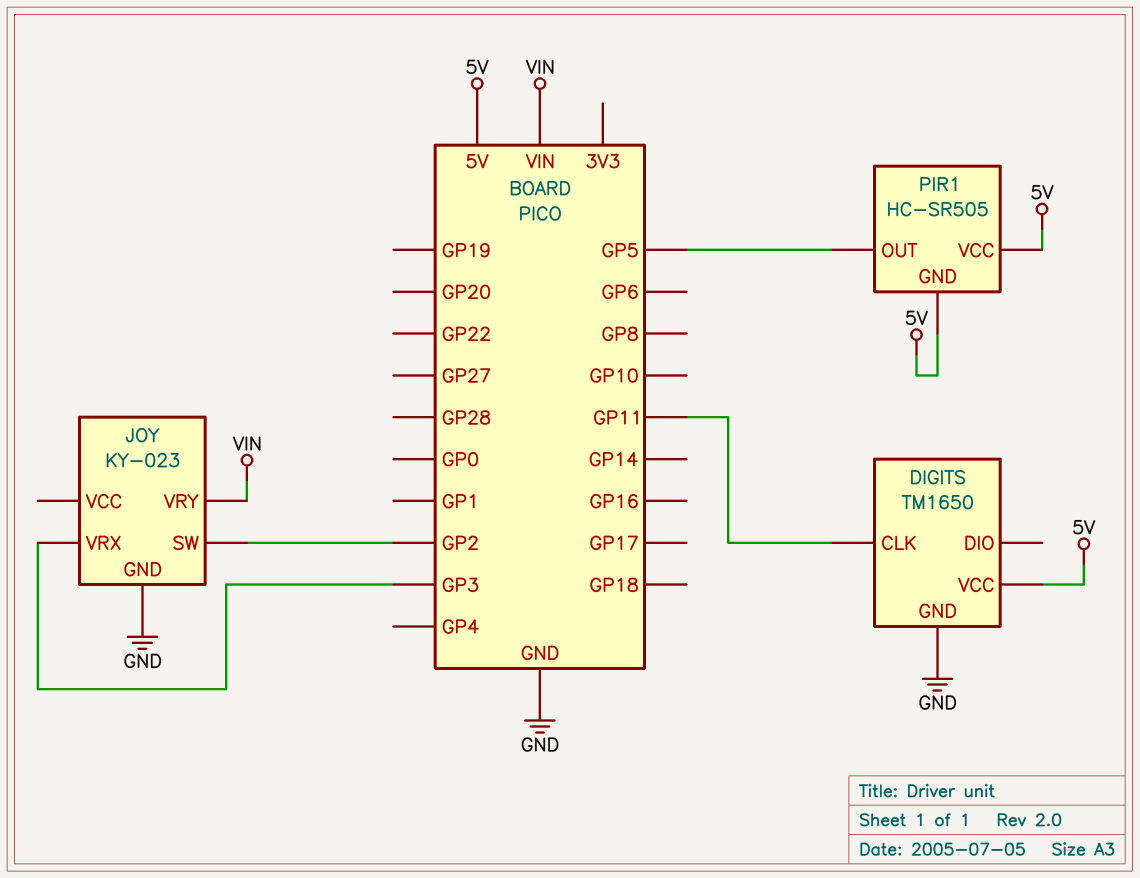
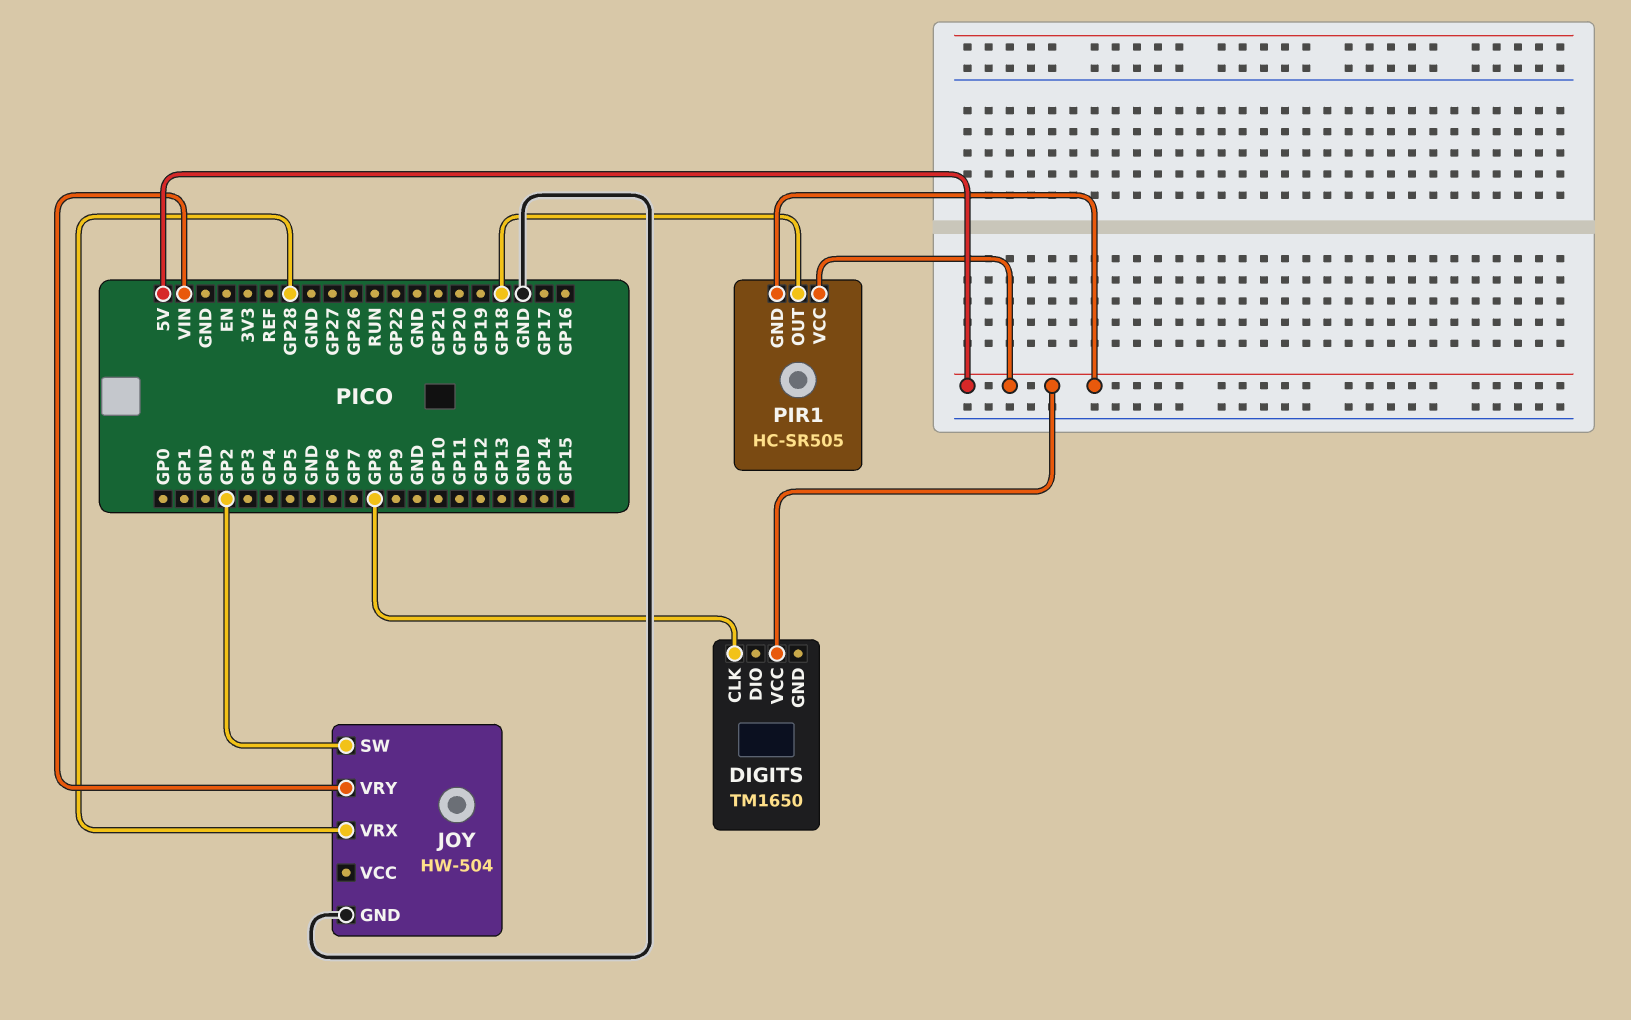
DIGITS pin CLK: GP11 -> GP8
DIGITS pin GND: GND -> none
JOY: KY-023 -> HW-504
JOY pin VRX: GP3 -> GP28
PIR1 pin OUT: GP5 -> GP18

